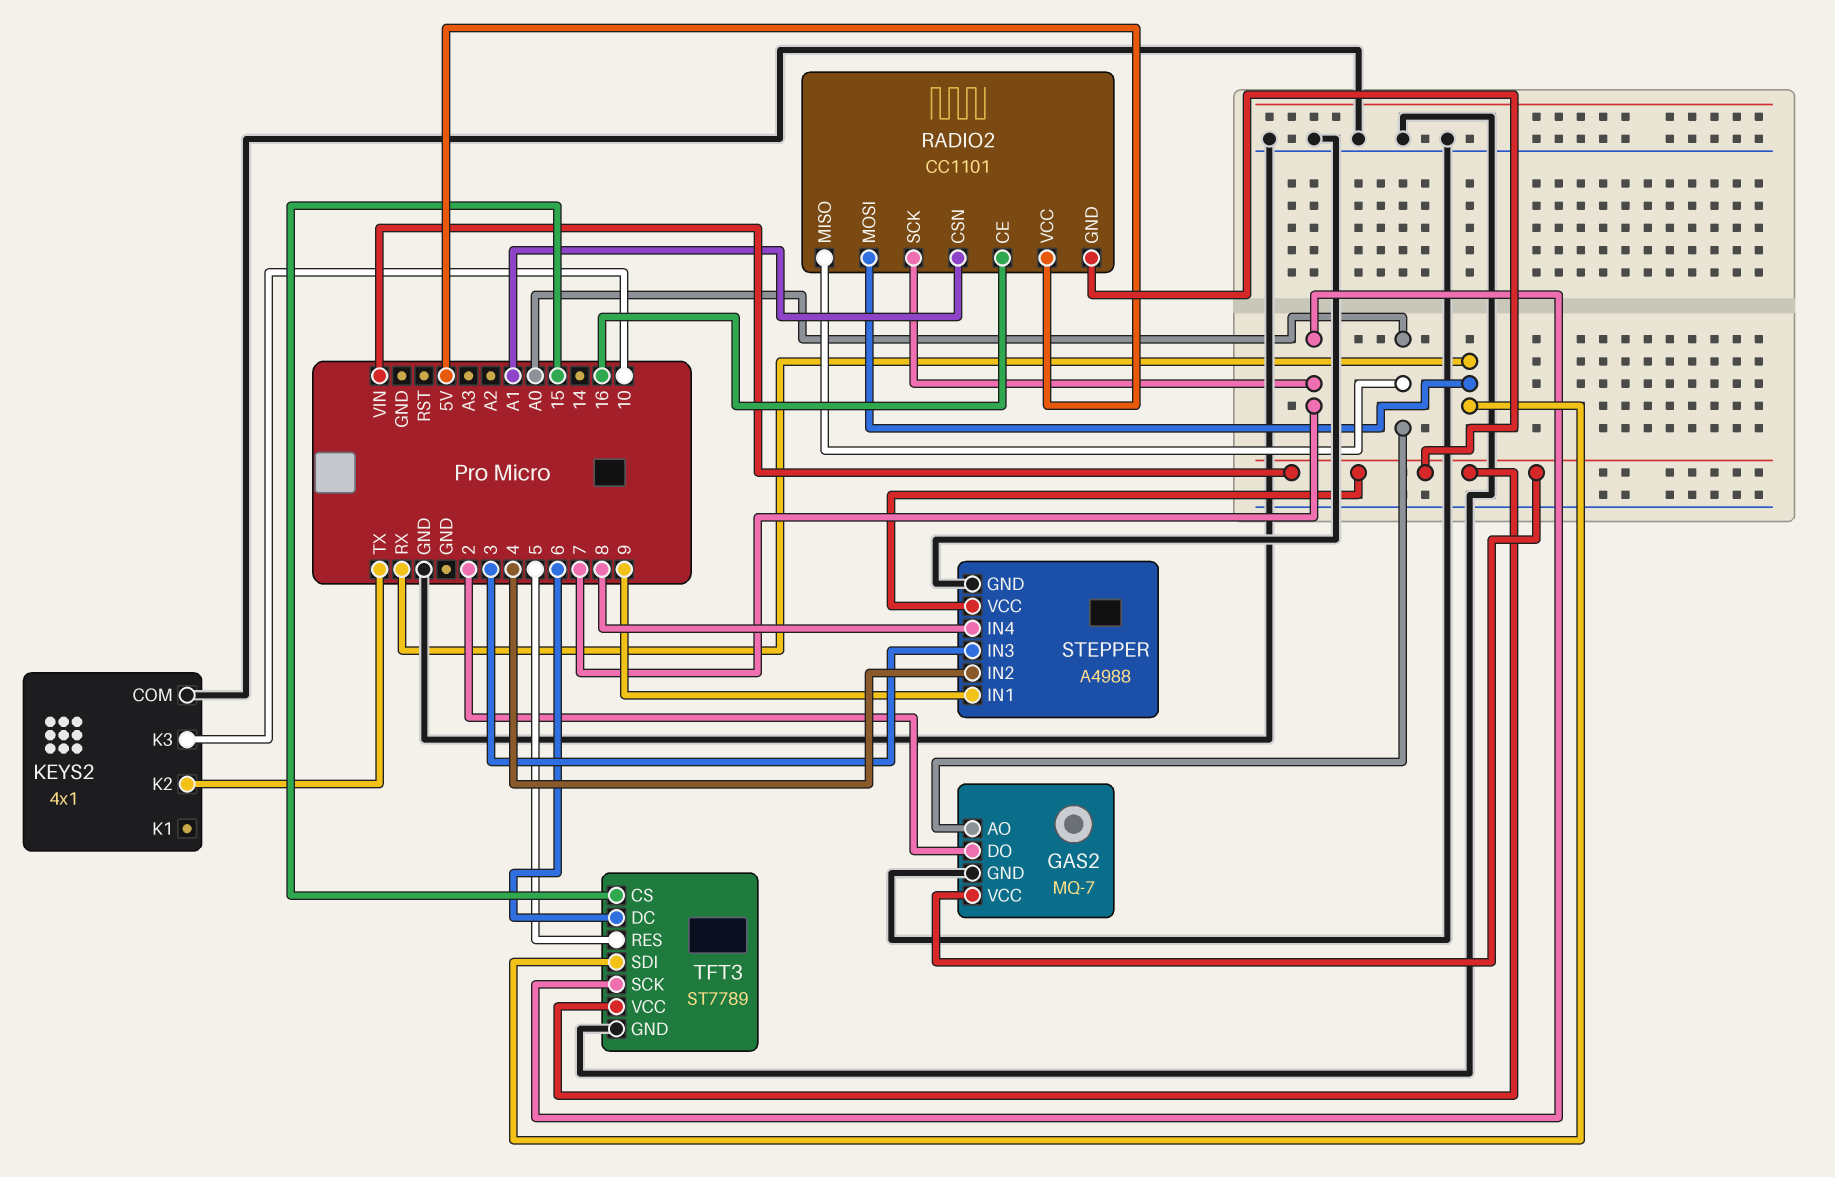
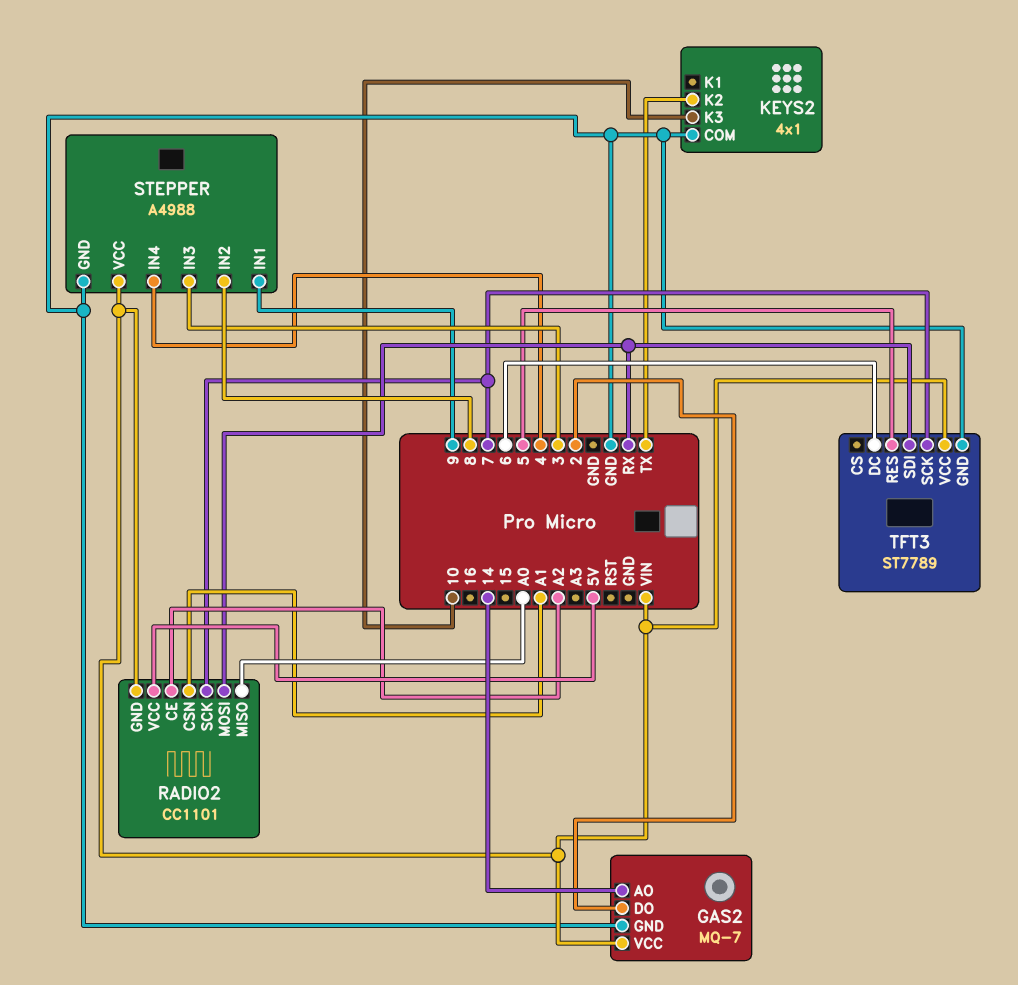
GAS2 pin AO: A0 -> 14
RADIO2 pin CE: 16 -> A2
STEPPER pin IN2: 4 -> 8
STEPPER pin IN4: 8 -> 4
TFT3 pin CS: 15 -> none

